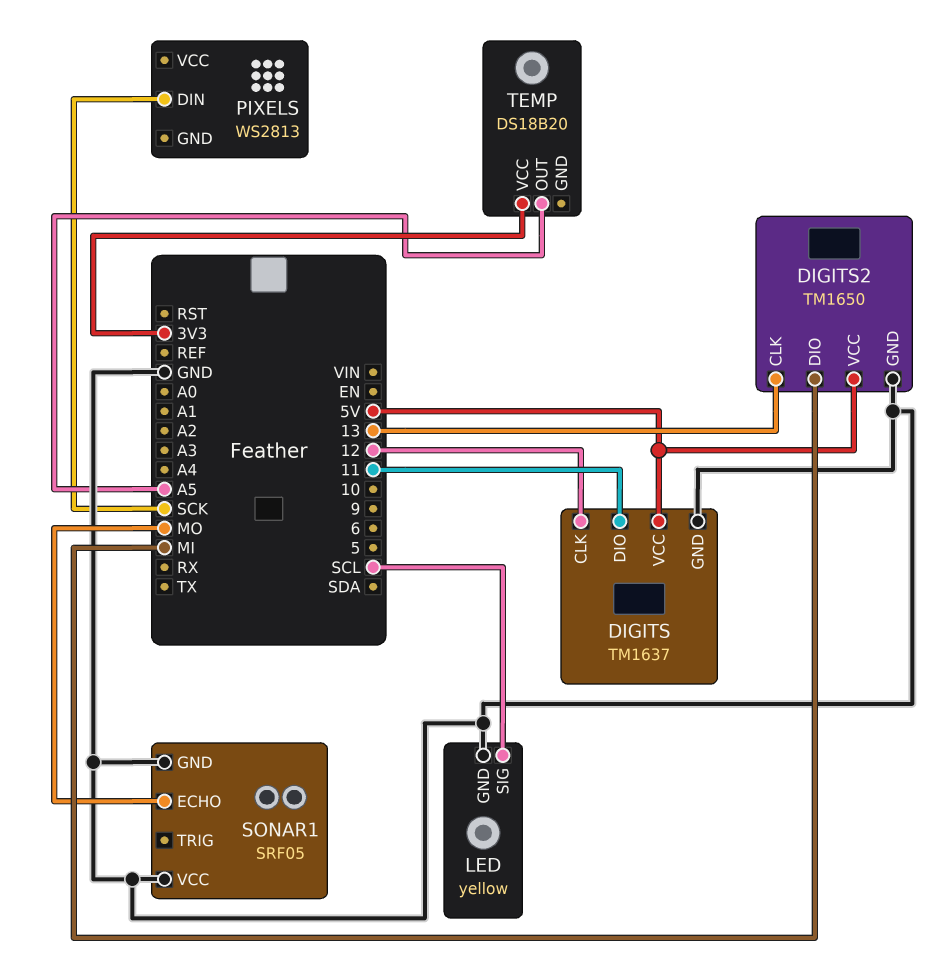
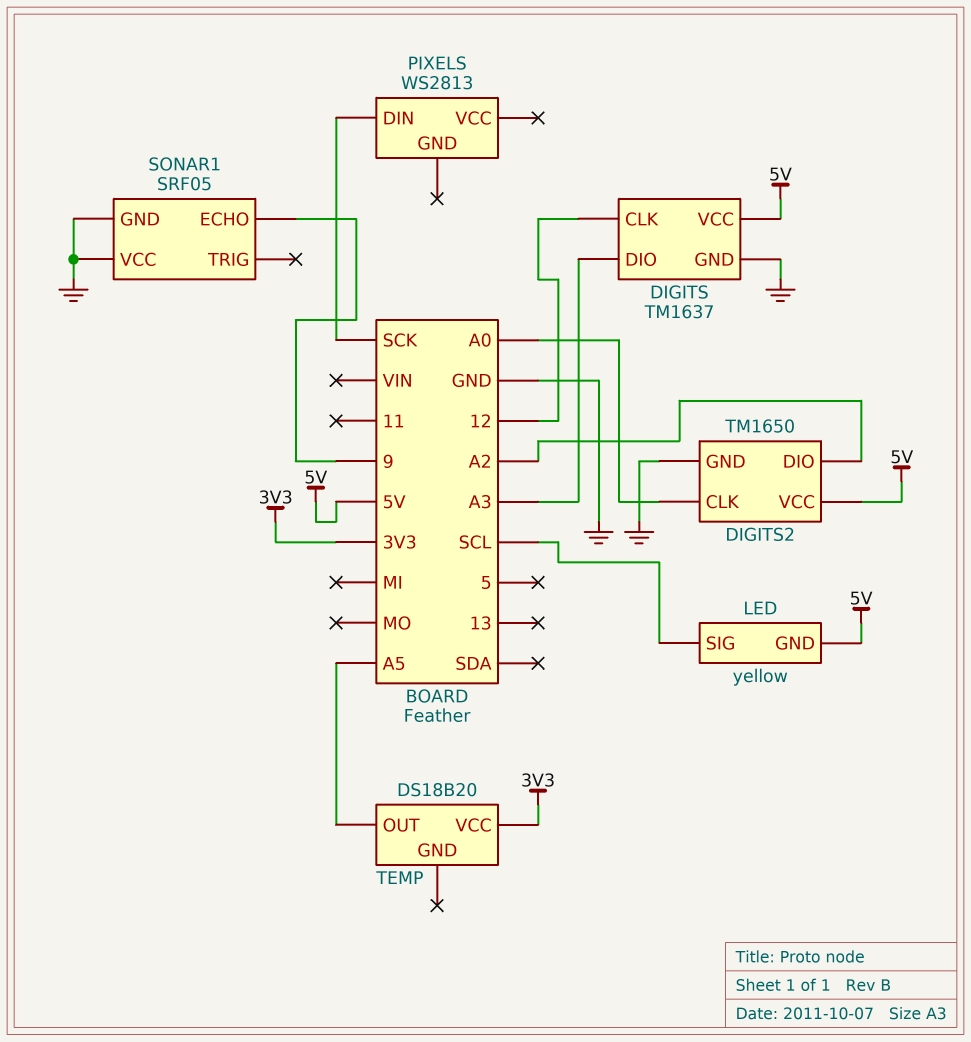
DIGITS pin DIO: 11 -> A3
DIGITS2 pin CLK: 13 -> A0
DIGITS2 pin DIO: MI -> A2
LED pin GND: GND -> 5V
SONAR1 pin ECHO: MO -> 9

